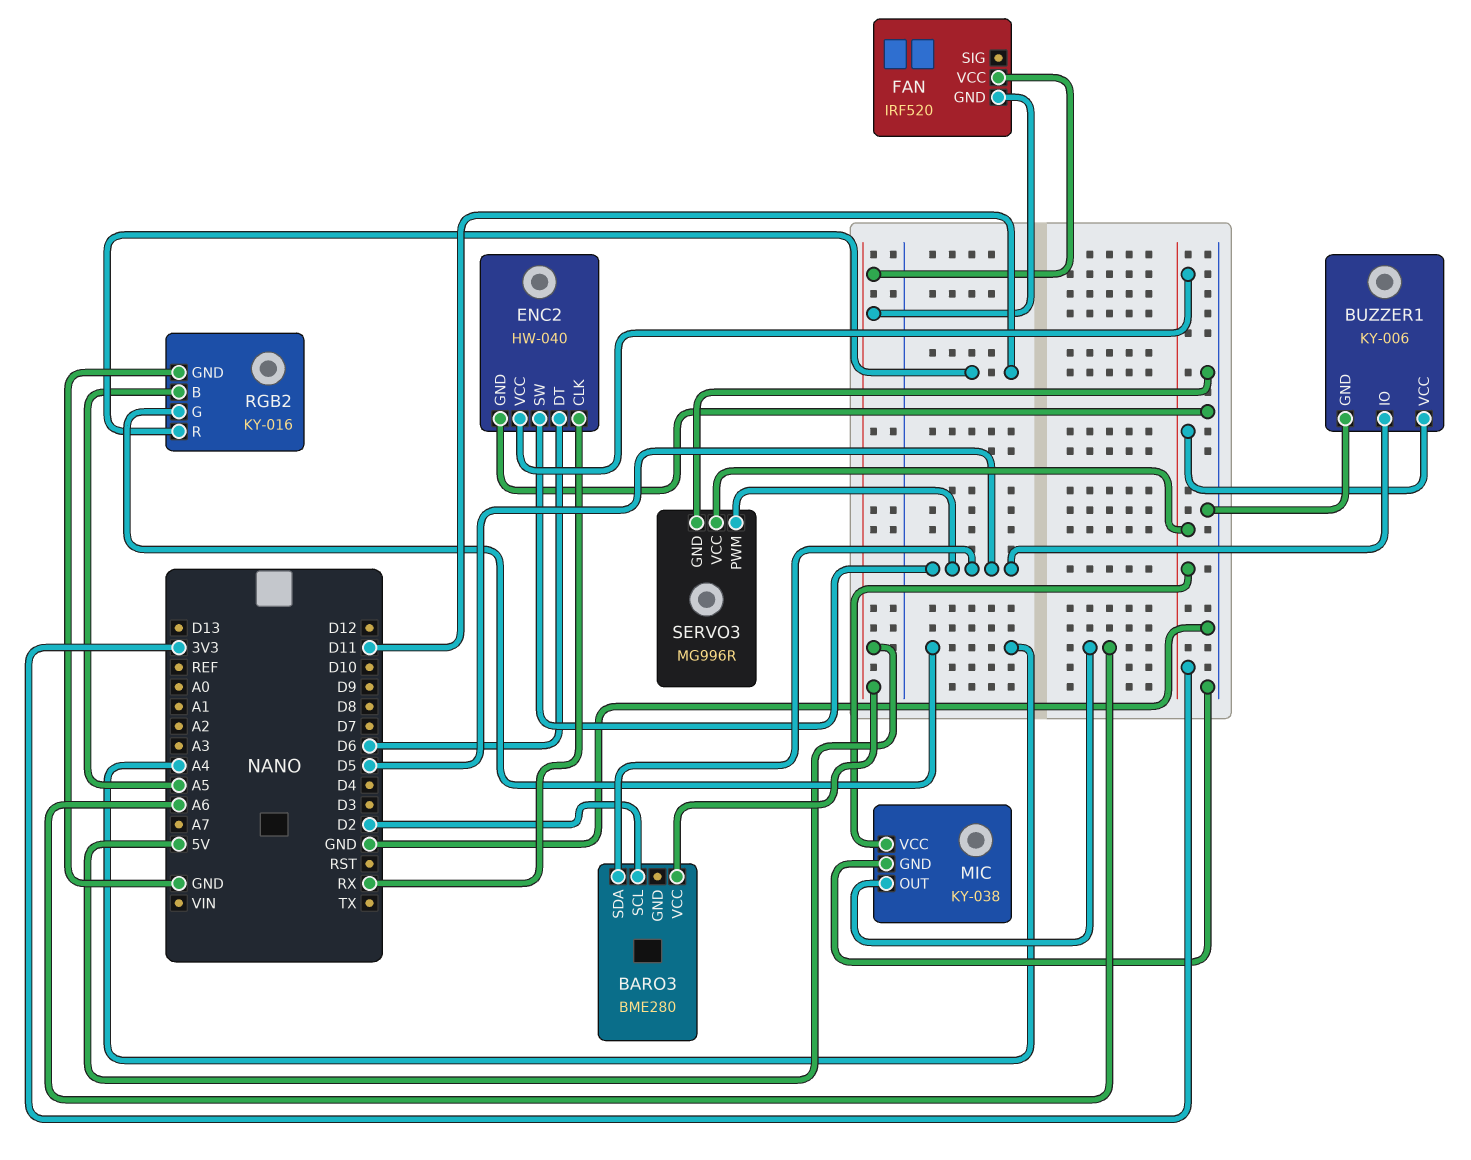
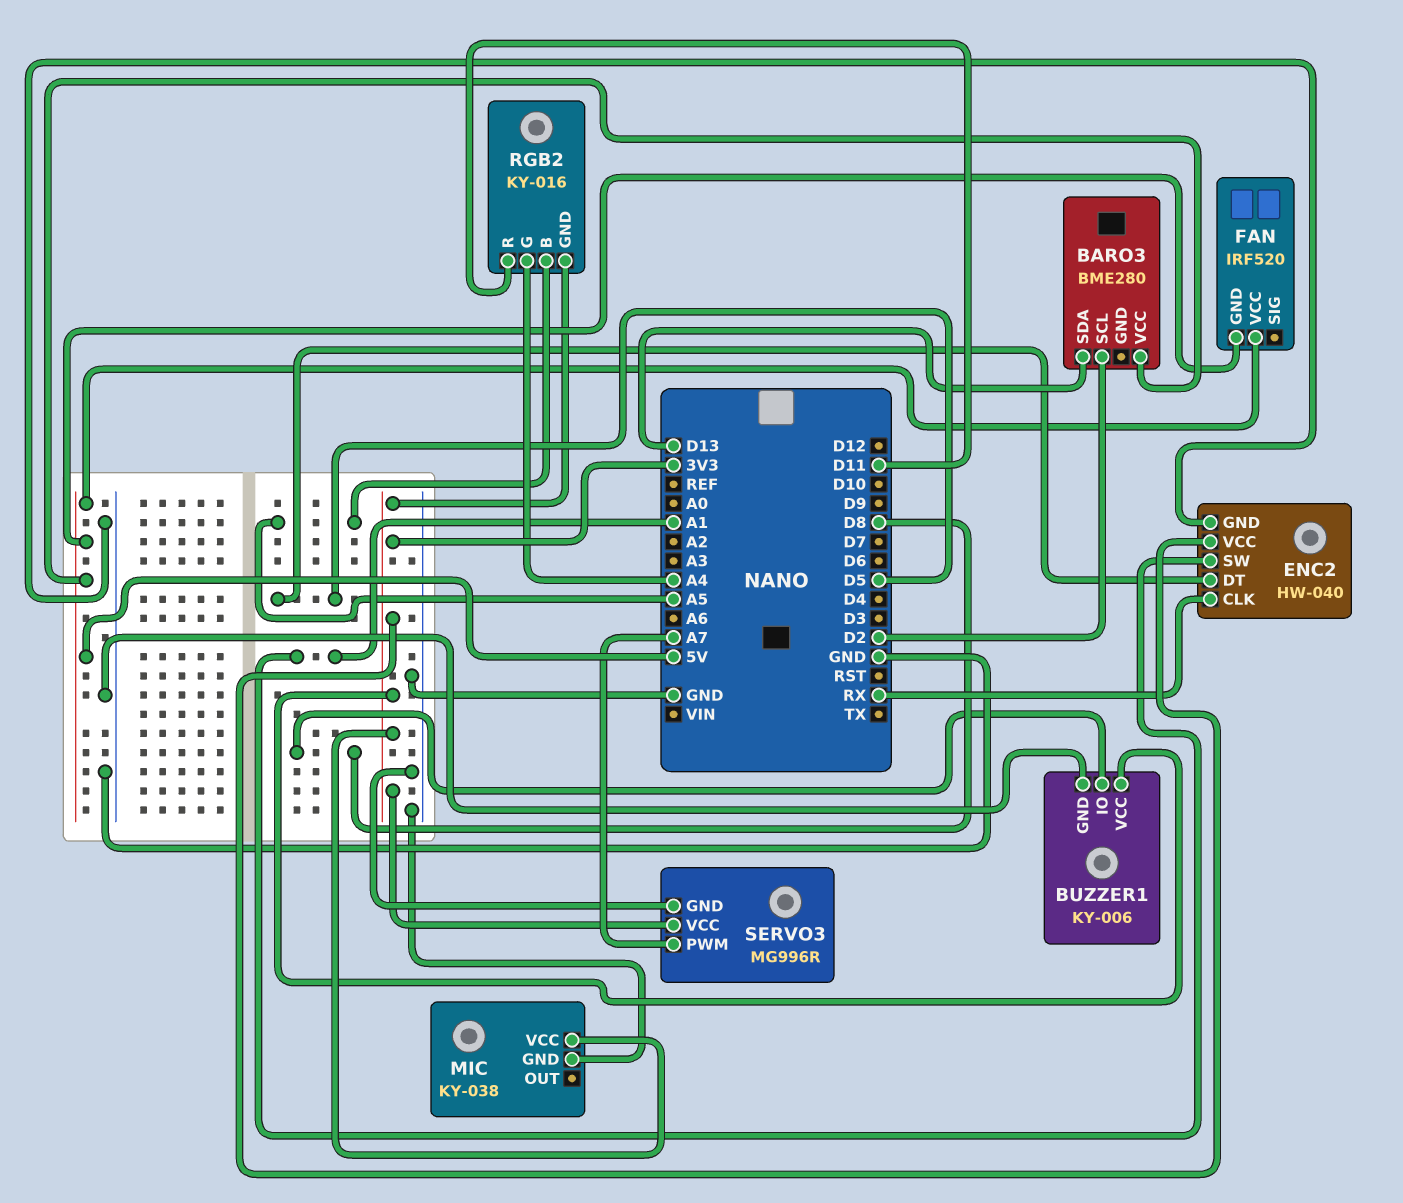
BARO3 pin SDA: D5 -> D13
BUZZER1 pin IO: D5 -> D8
ENC2 pin DT: D6 -> D5
ENC2 pin SW: D5 -> A1
MIC pin OUT: A6 -> none
RGB2 pin GND: GND -> 3V3
SERVO3 pin PWM: D5 -> A7

